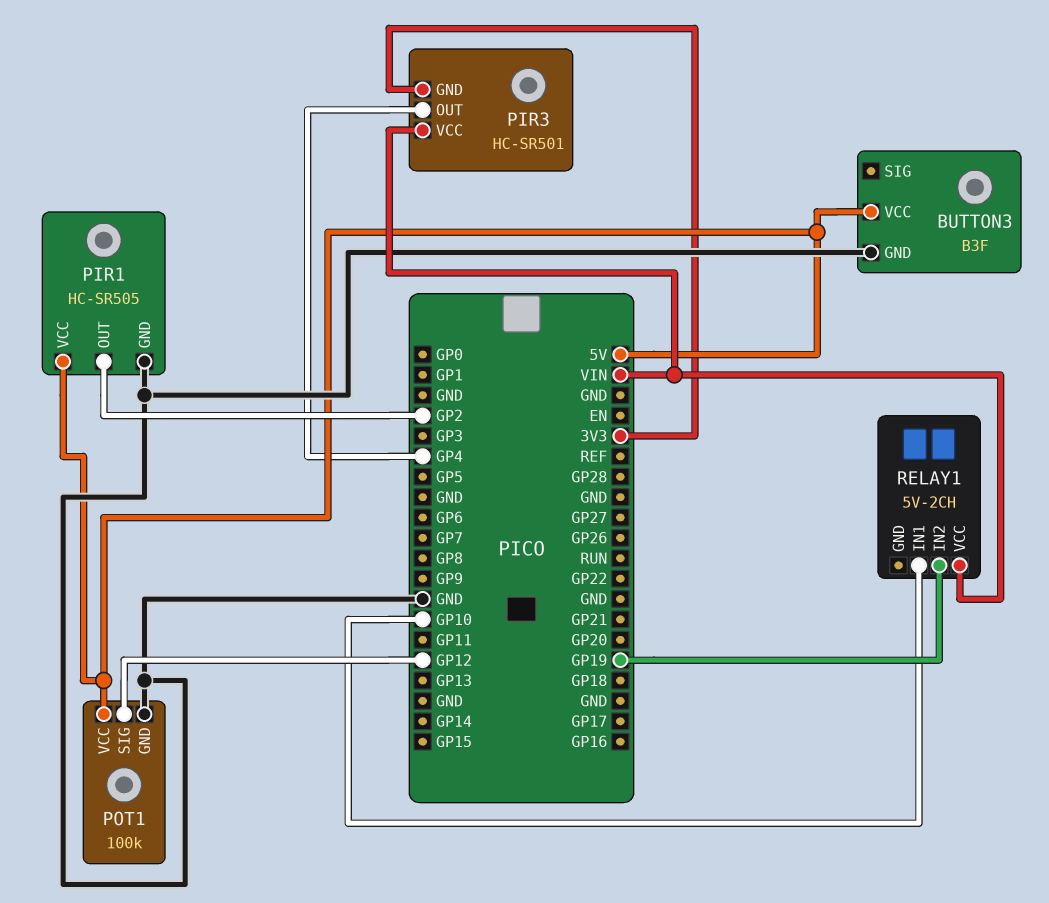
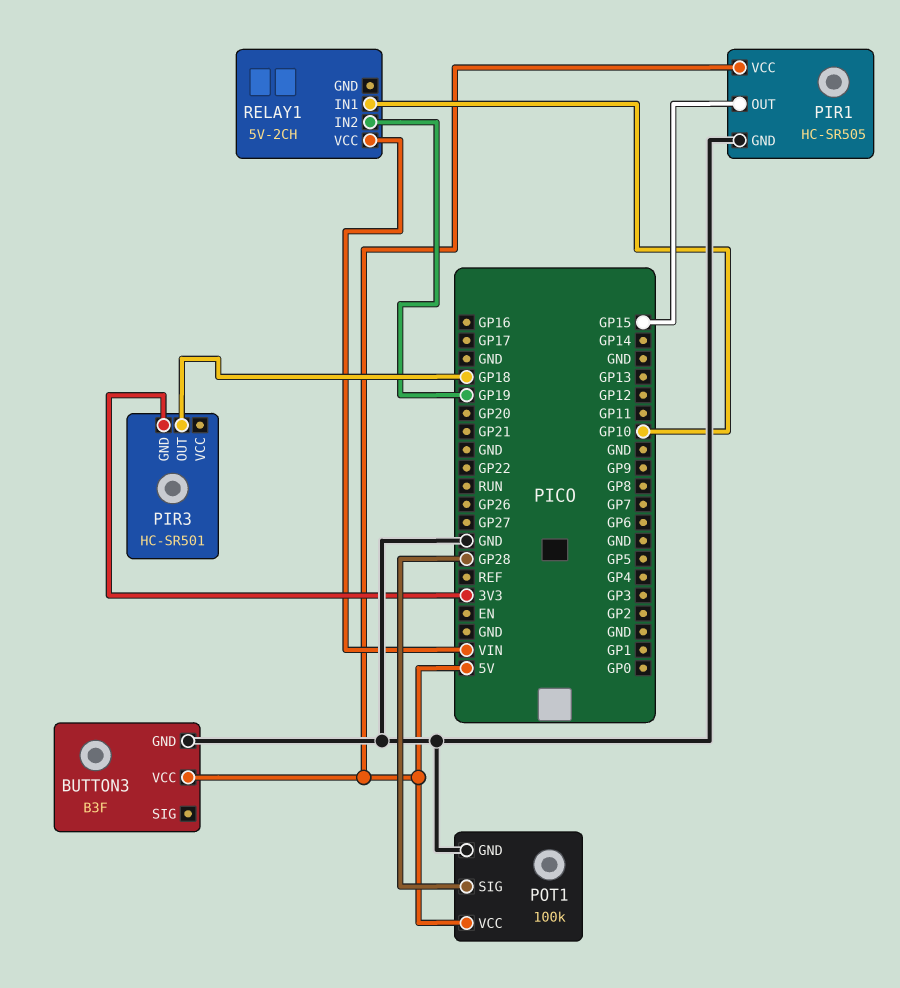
PIR1 pin OUT: GP2 -> GP15
PIR3 pin OUT: GP4 -> GP18
PIR3 pin VCC: VIN -> none
POT1 pin SIG: GP12 -> GP28

